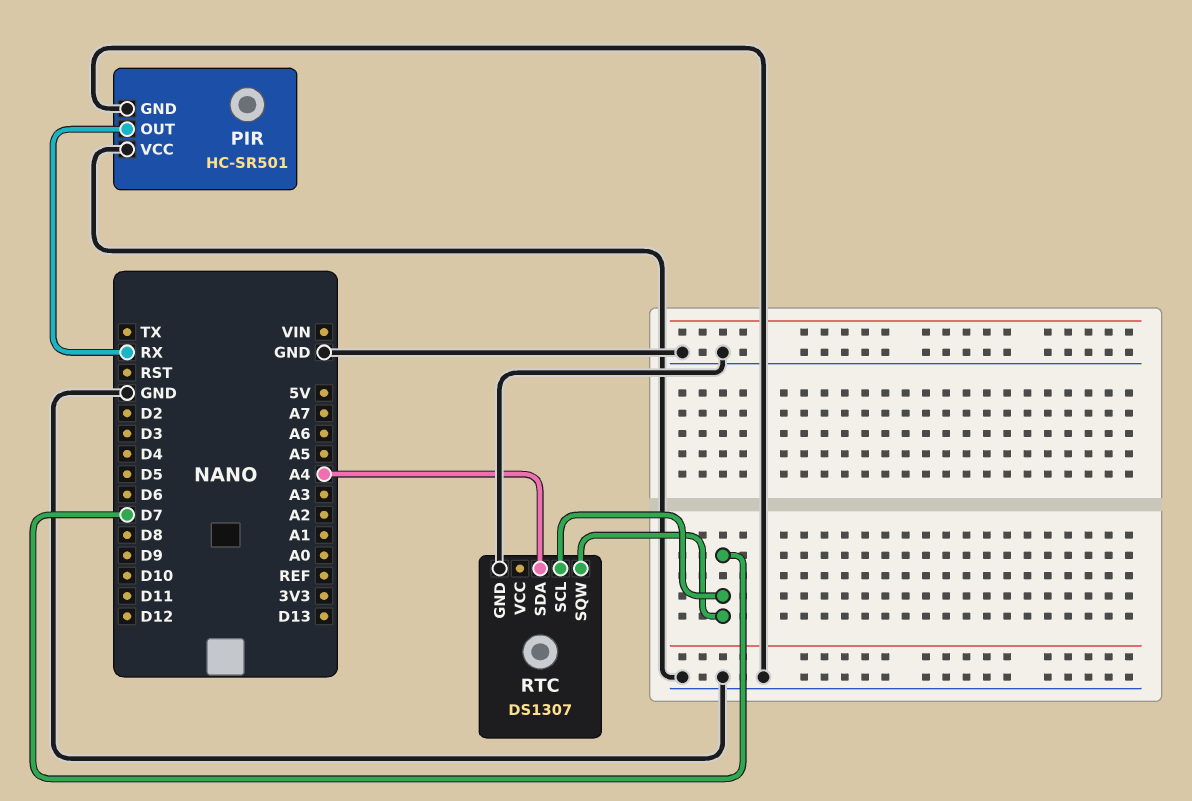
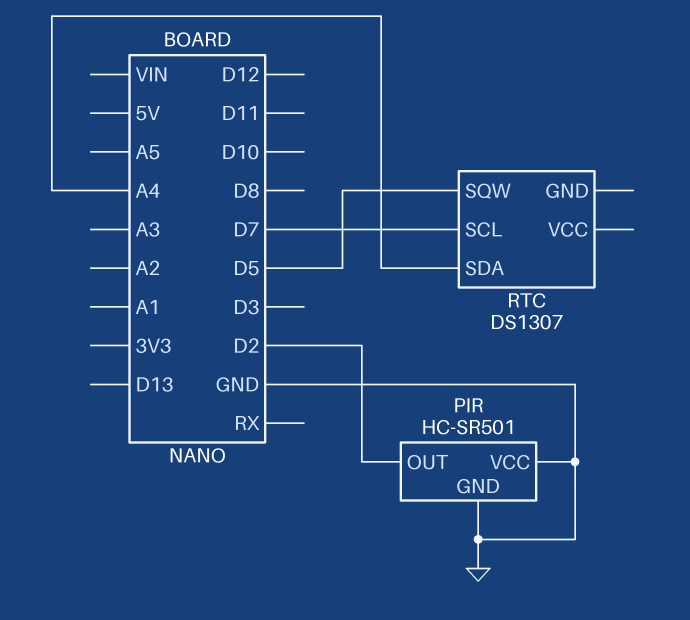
PIR pin OUT: RX -> D2
RTC pin GND: GND -> none
RTC pin SQW: D7 -> D5

